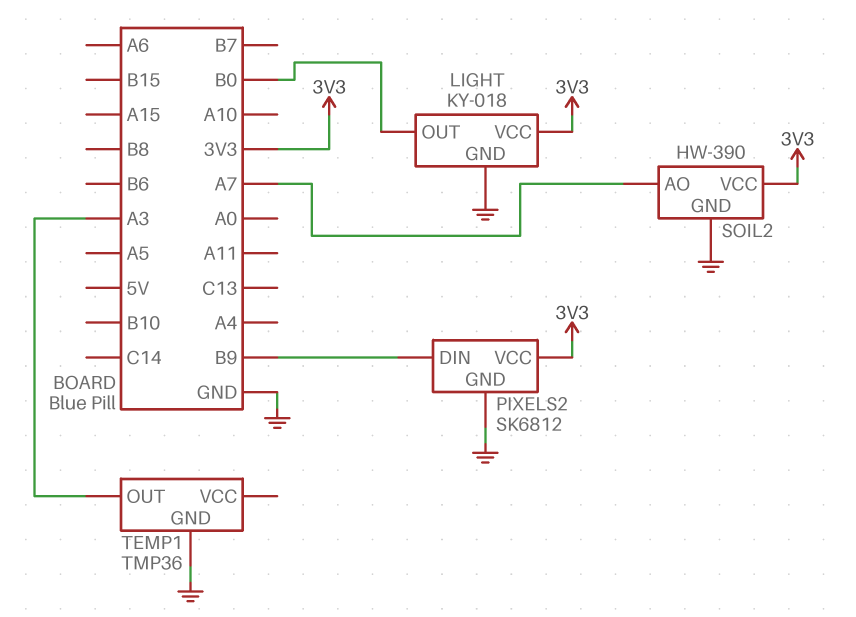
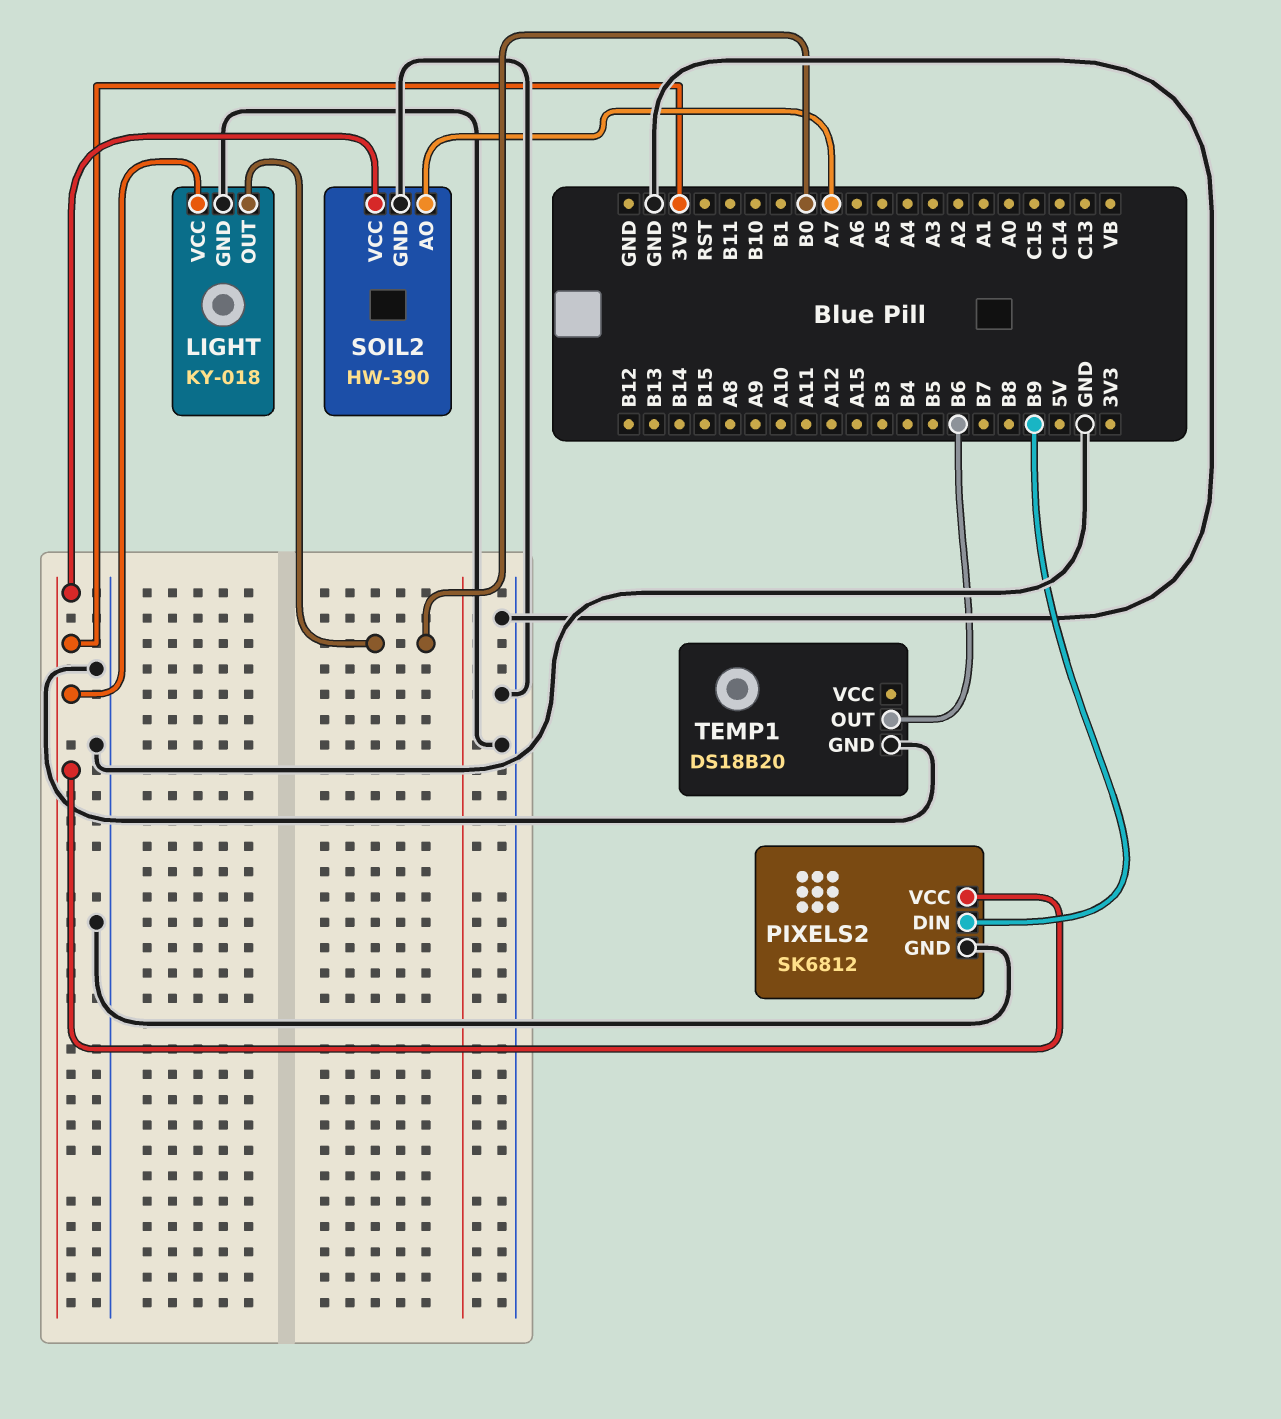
TEMP1: TMP36 -> DS18B20
TEMP1 pin OUT: A3 -> B6

